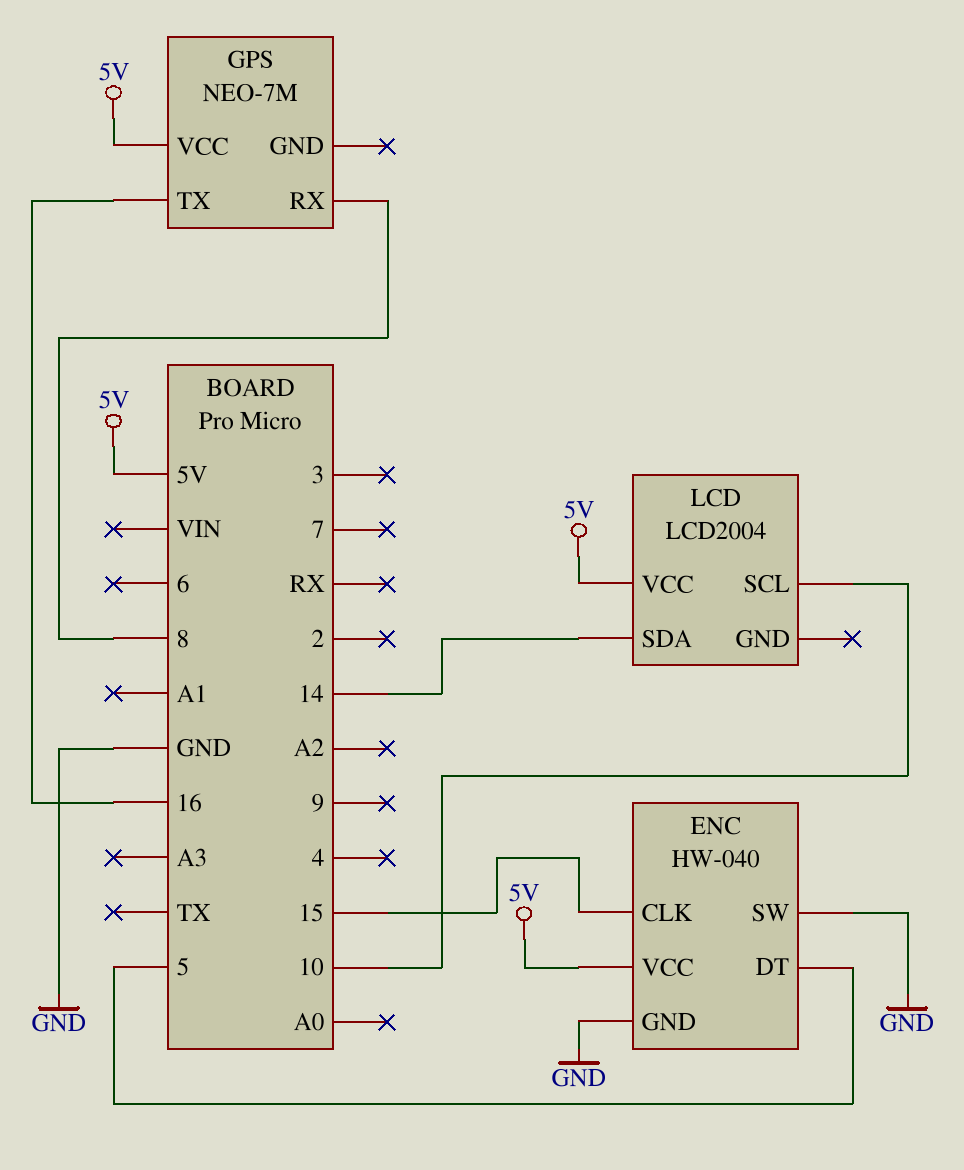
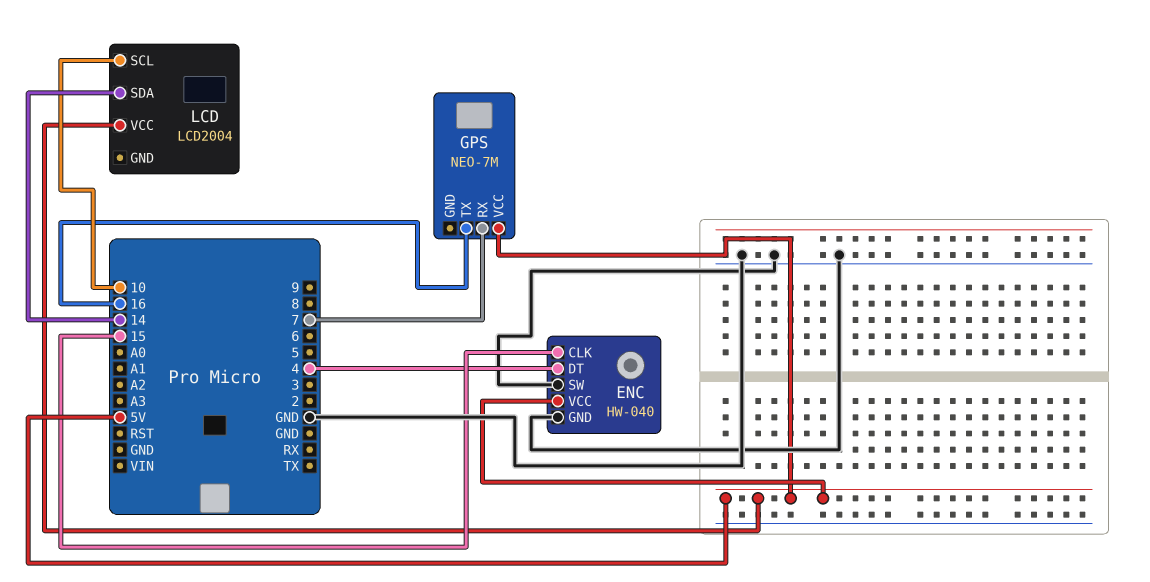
ENC pin DT: 5 -> 4
GPS pin RX: 8 -> 7

